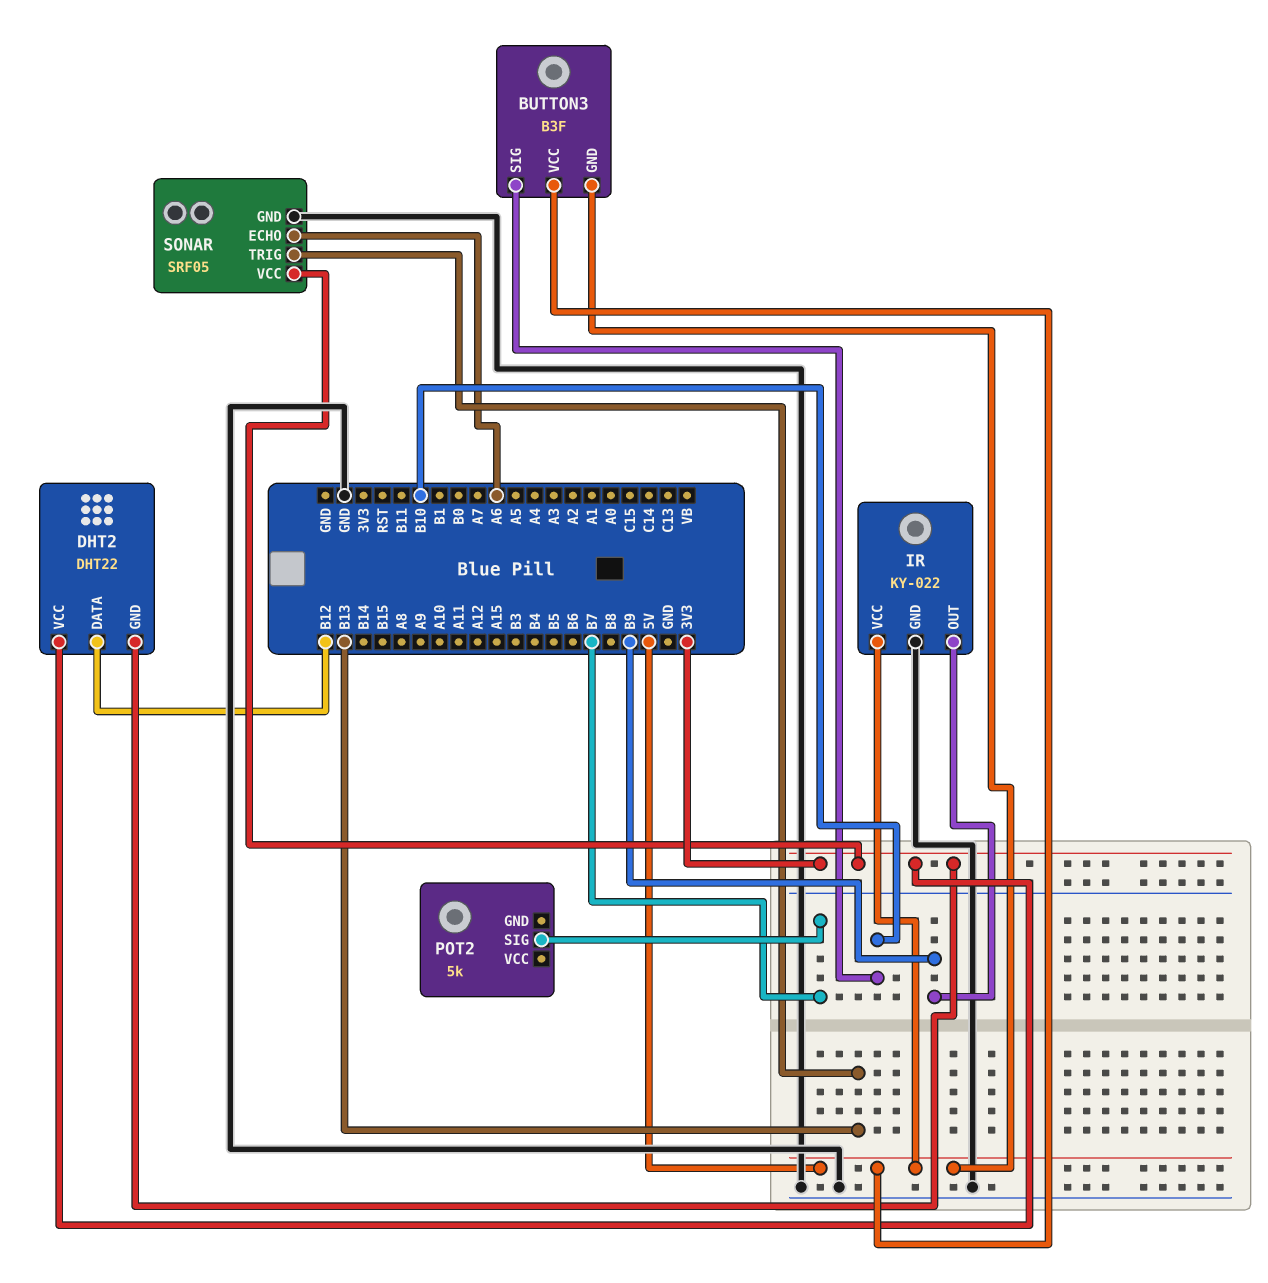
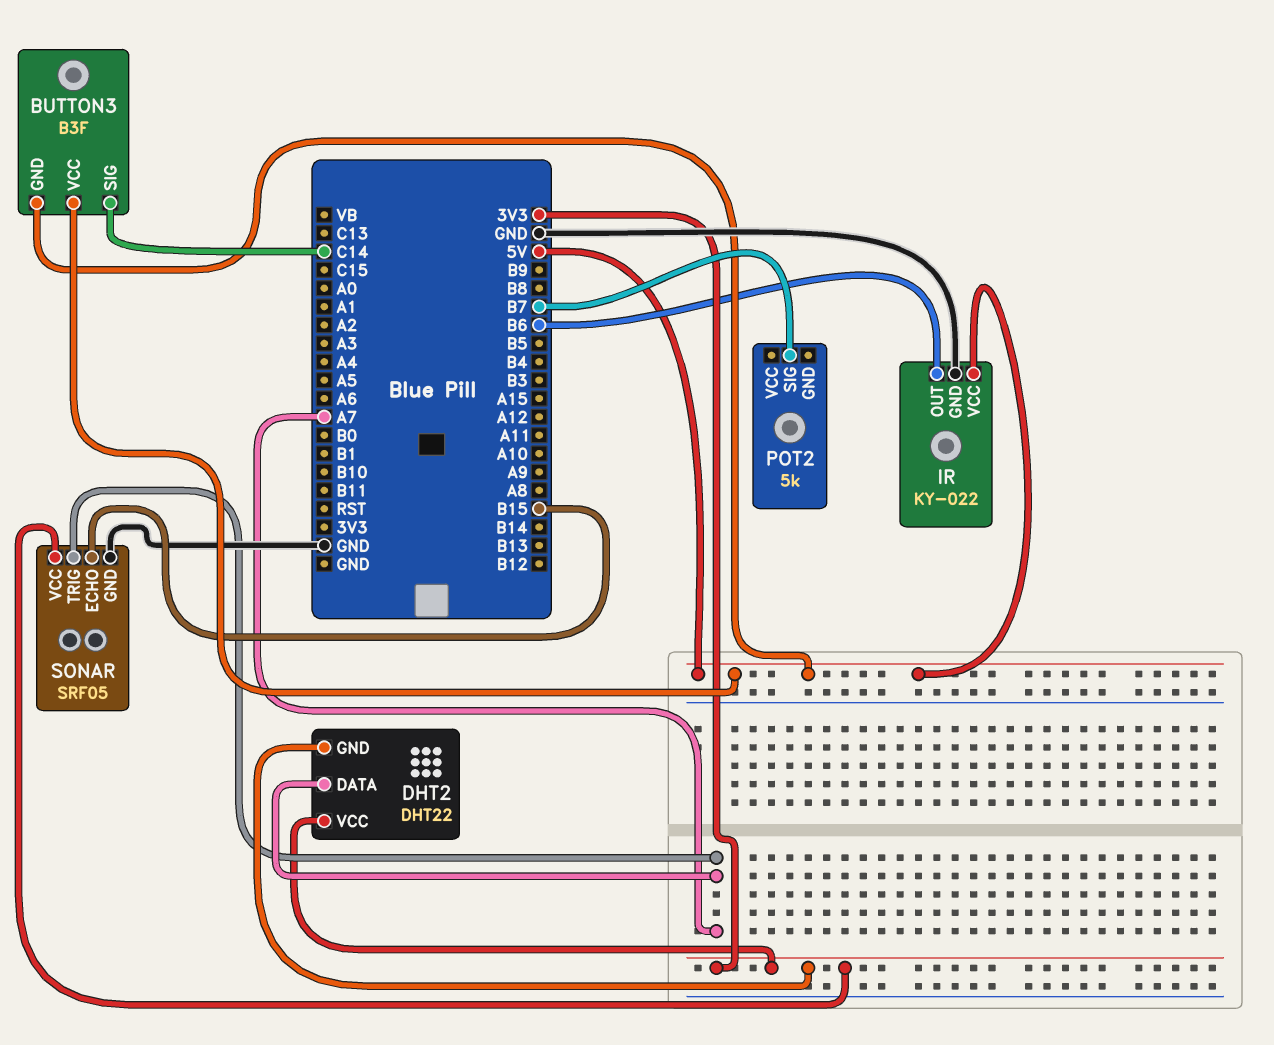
BUTTON3 pin SIG: B10 -> C14
DHT2 pin DATA: B12 -> A7
IR pin OUT: B9 -> B6
SONAR pin ECHO: A6 -> B15
SONAR pin TRIG: B13 -> A7

